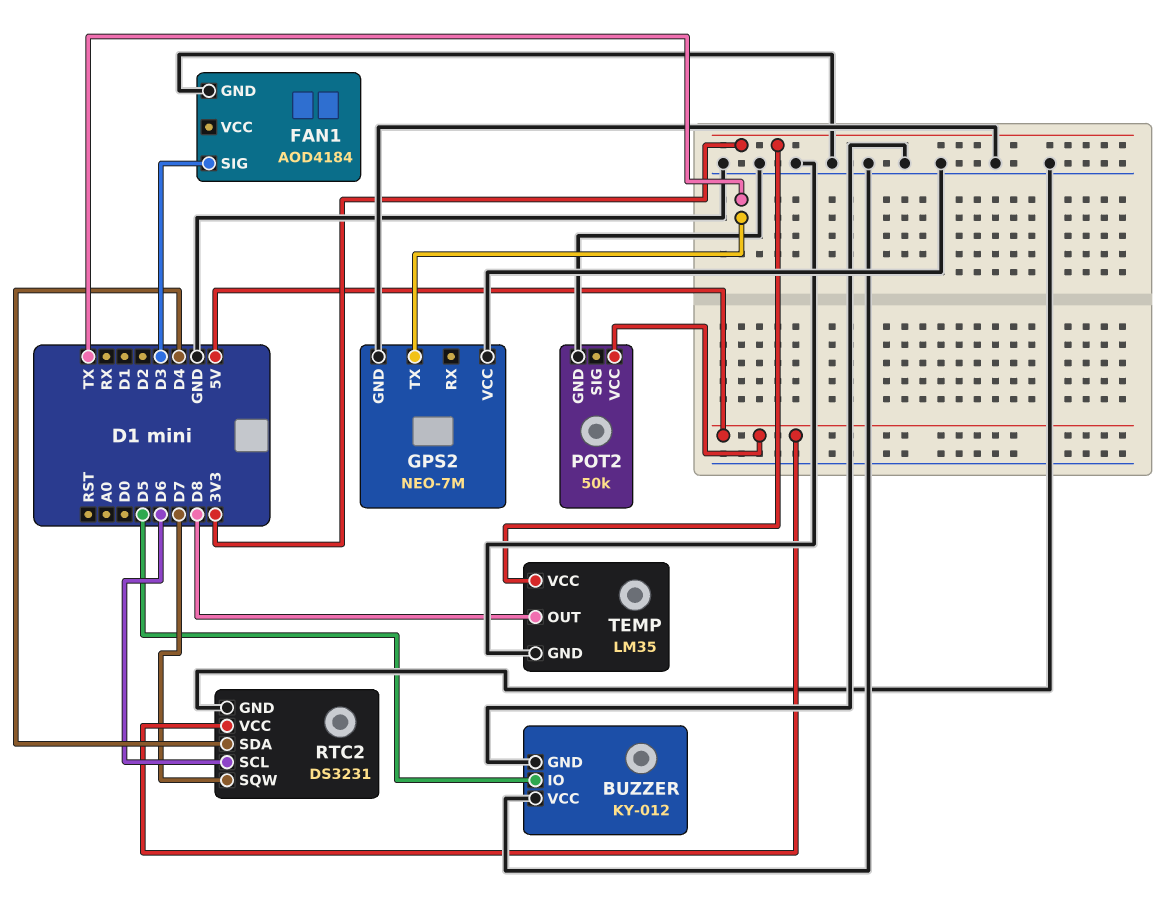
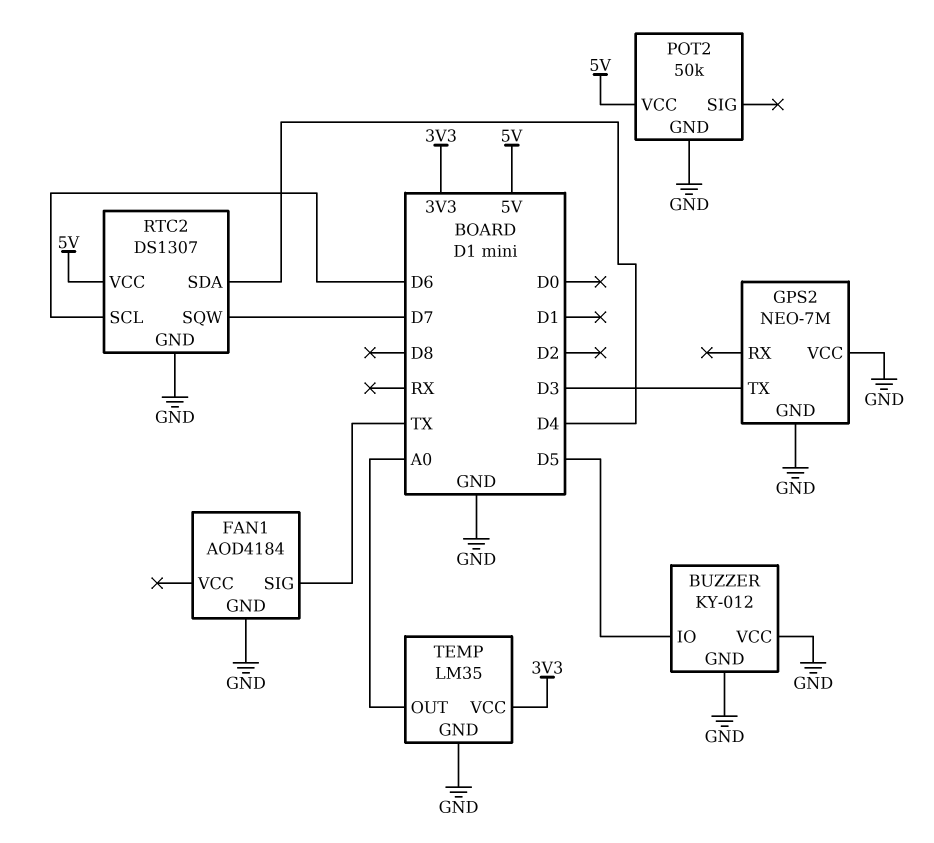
FAN1 pin SIG: D3 -> TX
GPS2 pin TX: TX -> D3
RTC2: DS3231 -> DS1307
TEMP pin OUT: D8 -> A0

